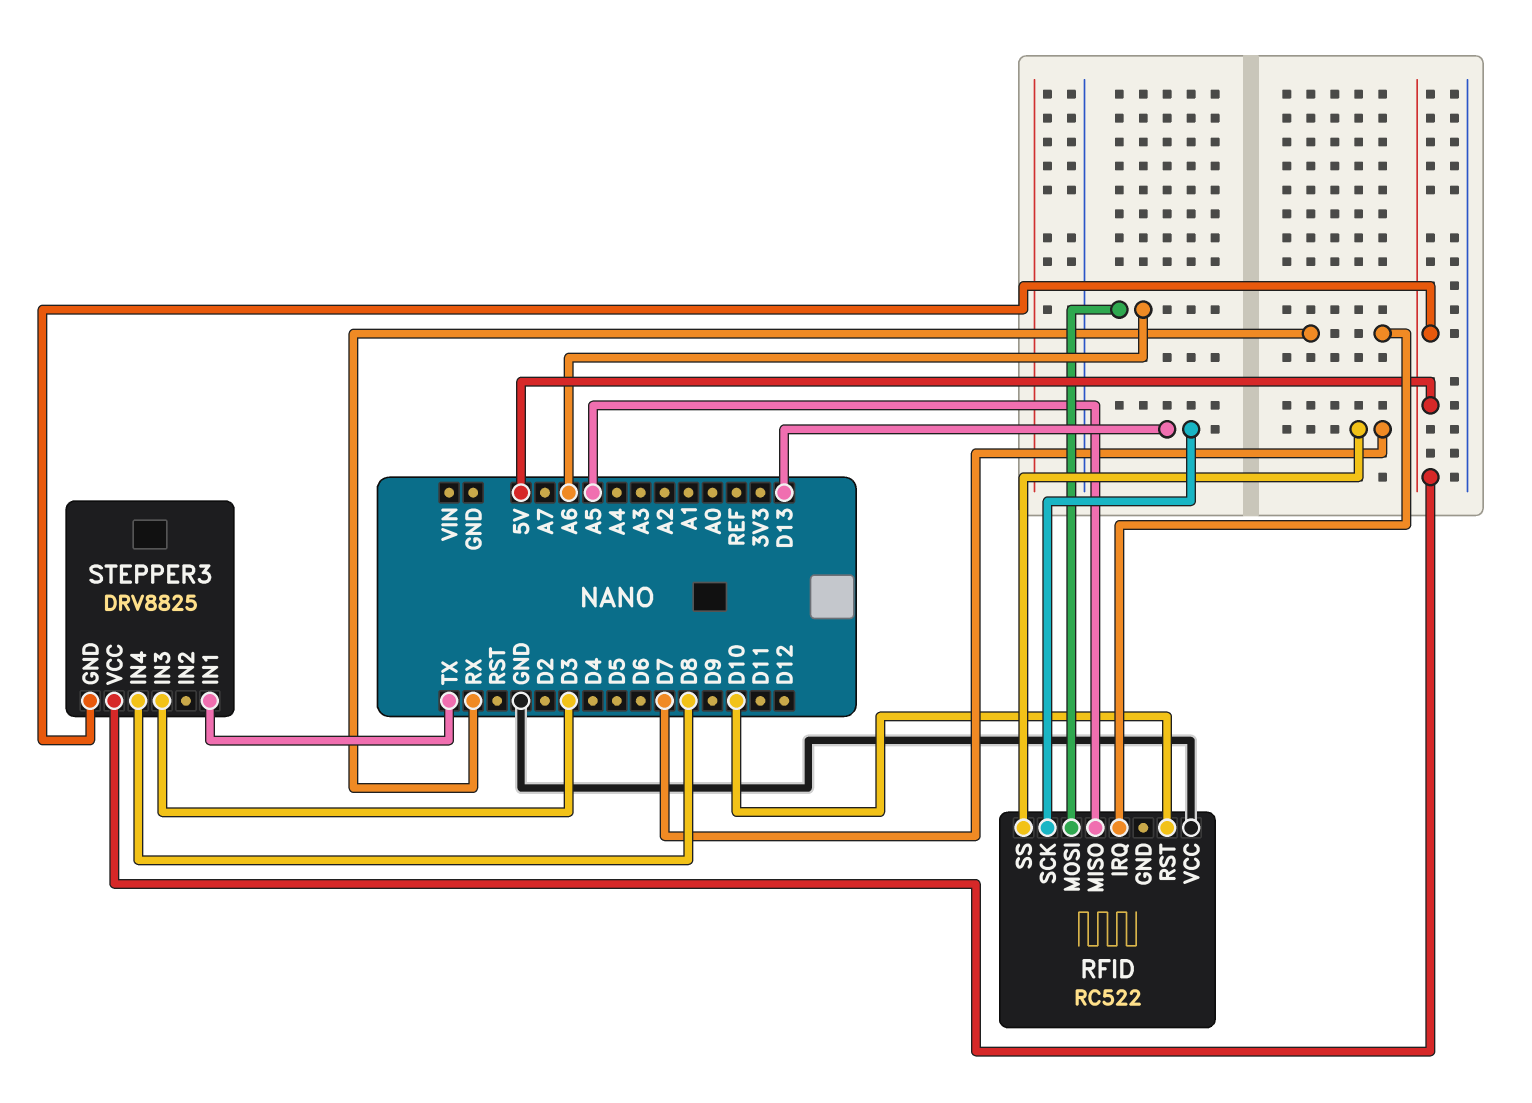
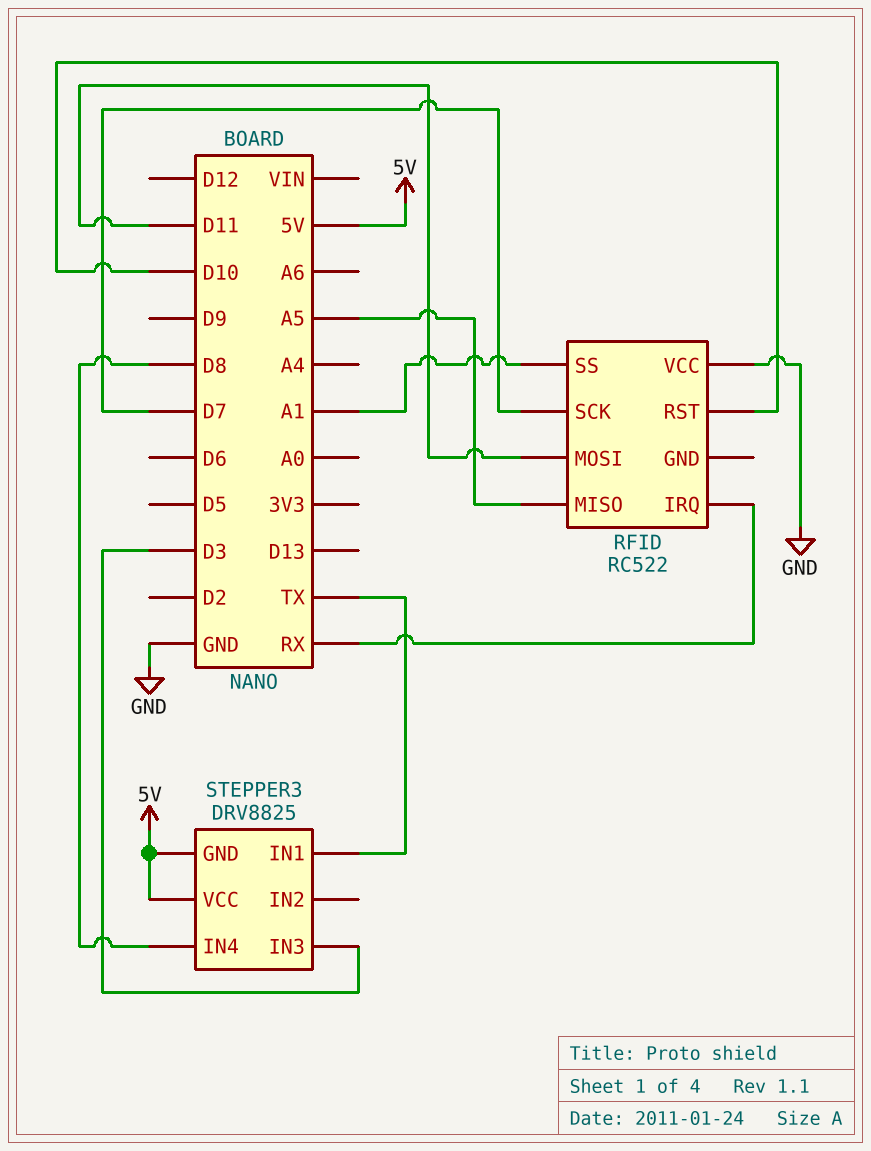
RFID pin MOSI: A6 -> D11
RFID pin SCK: D13 -> D7
RFID pin SS: D7 -> A1

